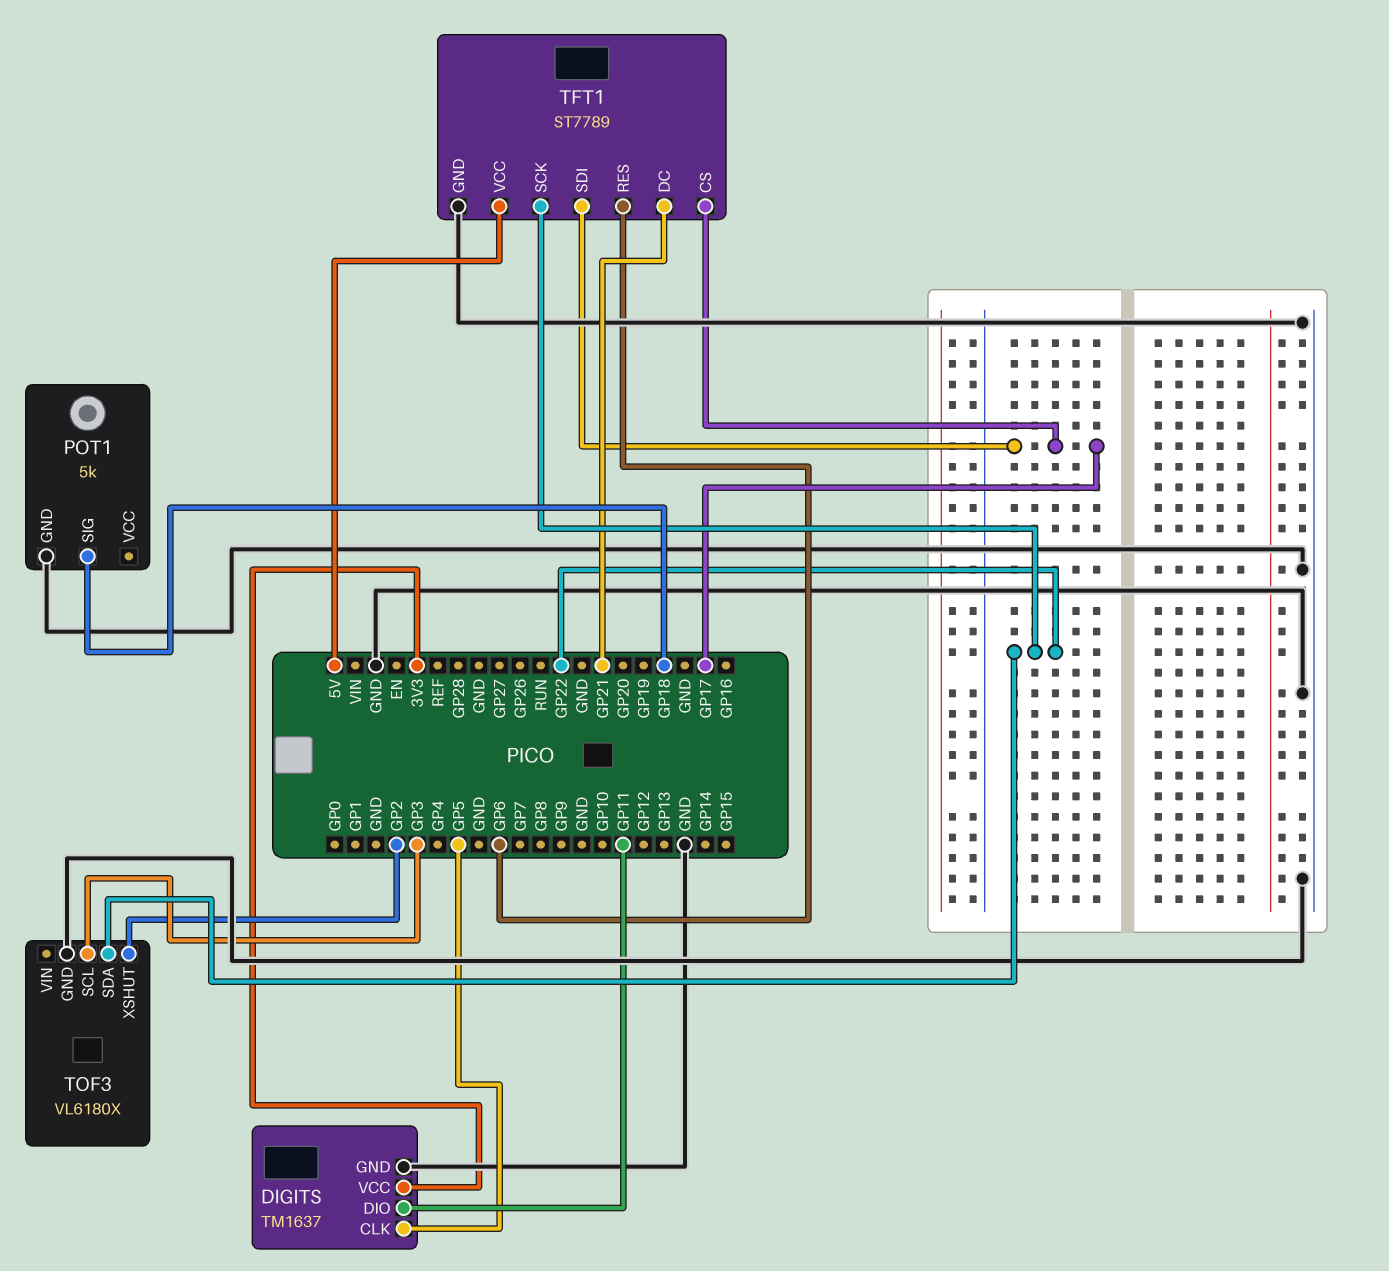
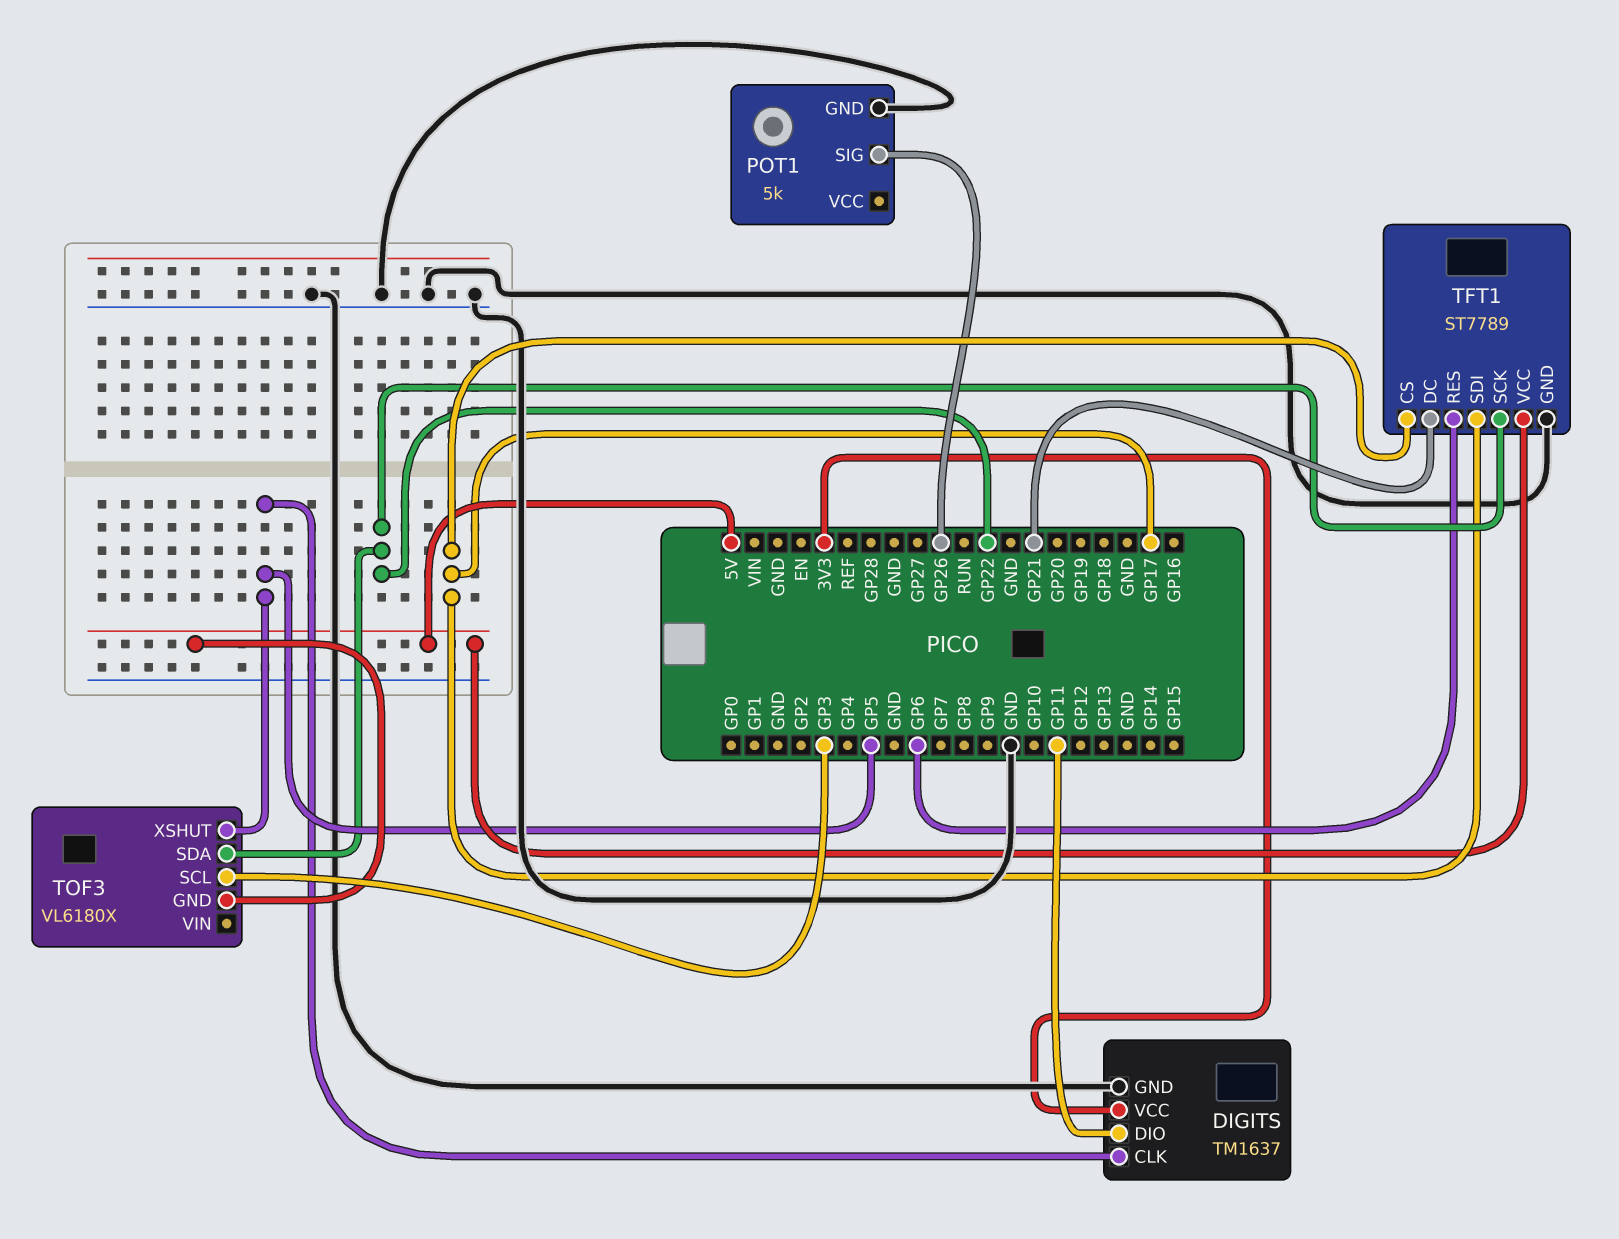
POT1 pin SIG: GP18 -> GP26
TOF3 pin GND: GND -> 5V
TOF3 pin XSHUT: GP2 -> GP5

